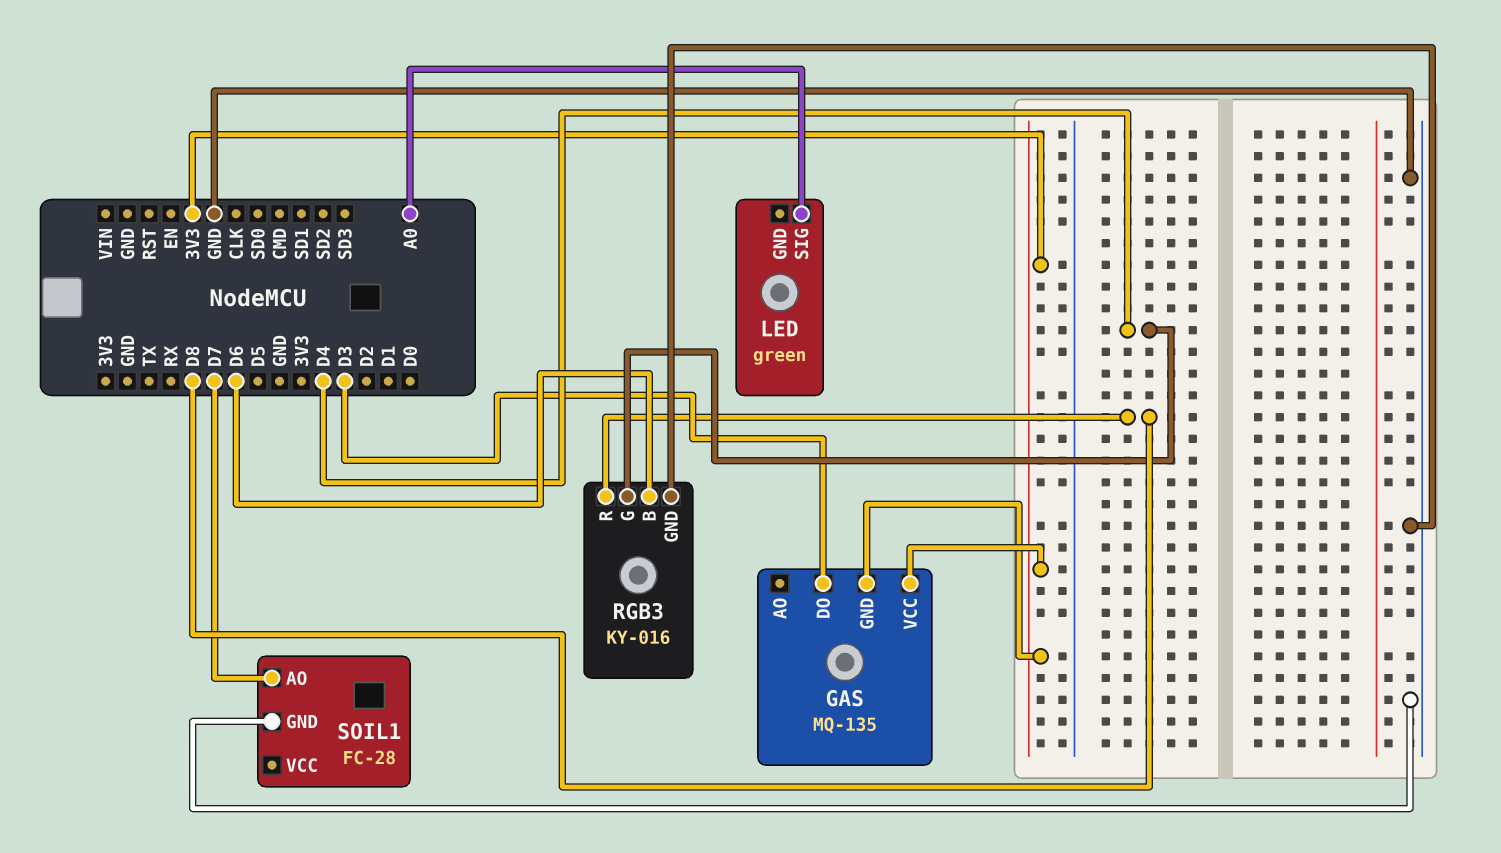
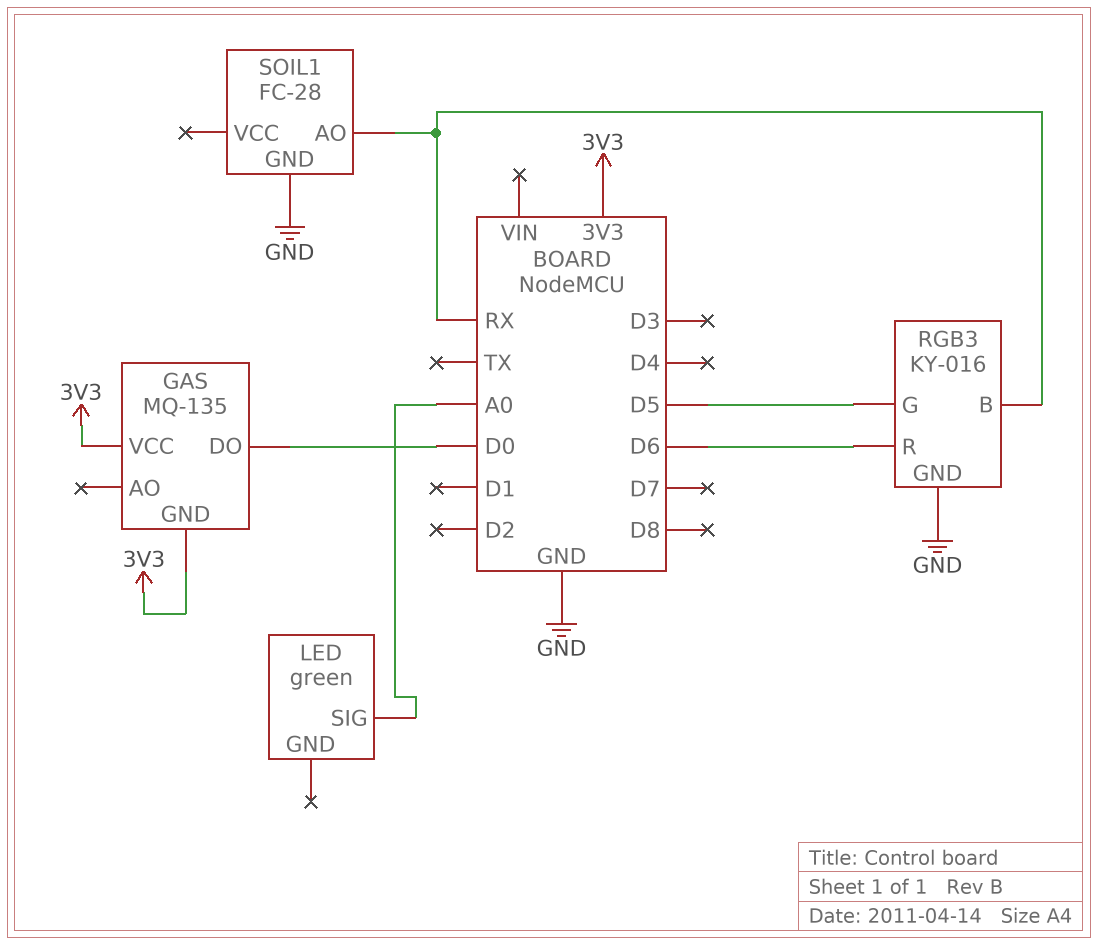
GAS pin DO: D3 -> D0
RGB3 pin B: D6 -> RX
RGB3 pin G: D4 -> D5
RGB3 pin R: D8 -> D6
SOIL1 pin AO: D7 -> RX

